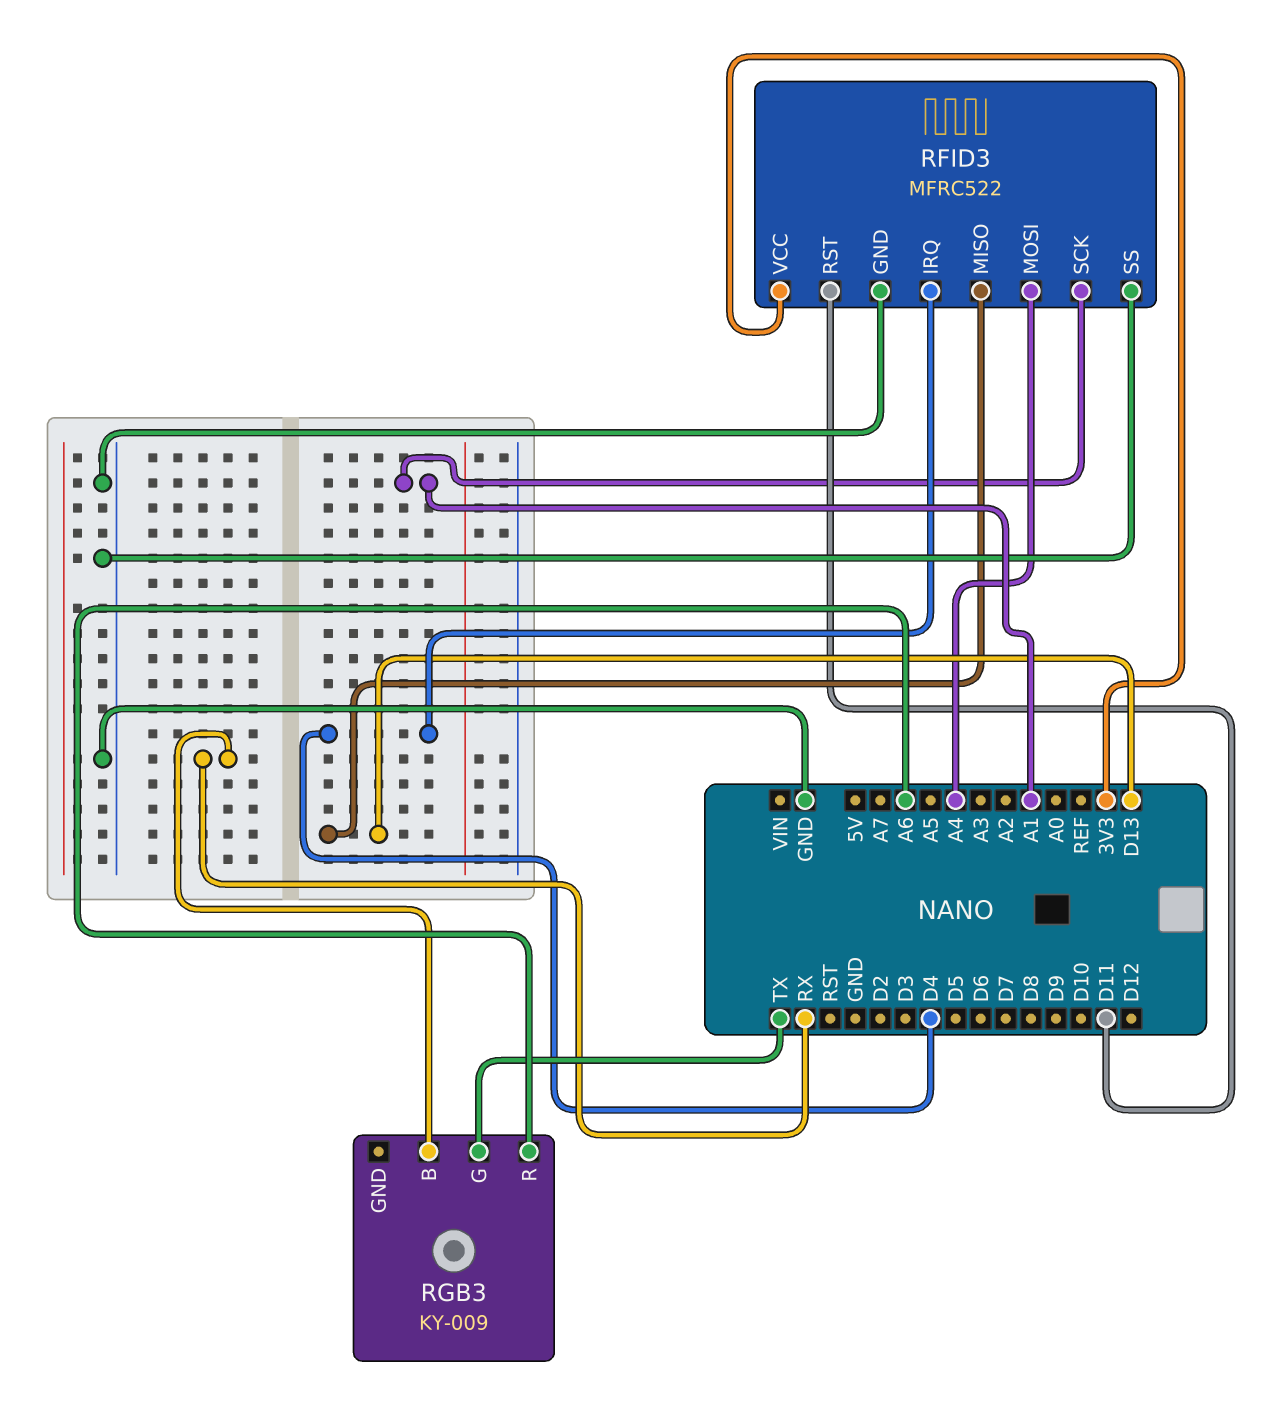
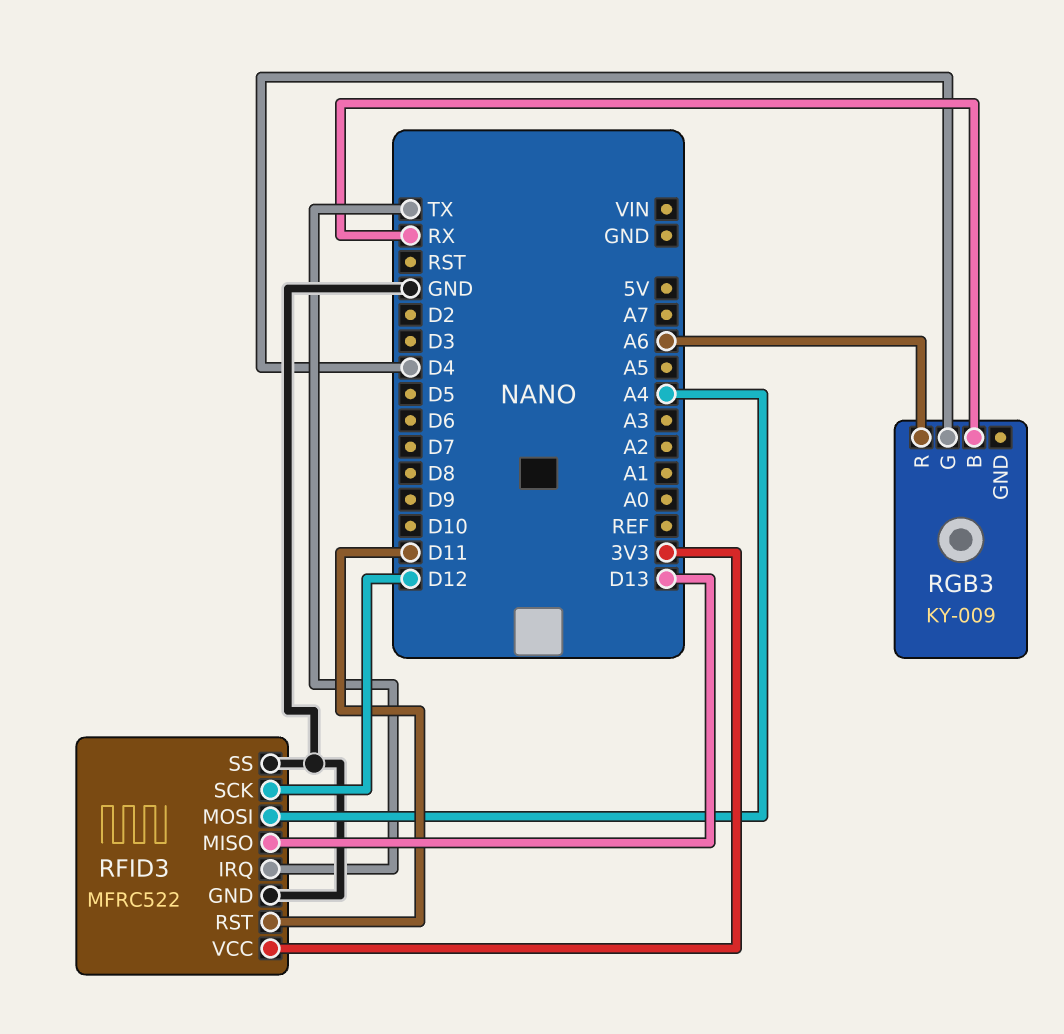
RFID3 pin IRQ: D4 -> TX
RFID3 pin SCK: A1 -> D12
RGB3 pin G: TX -> D4

